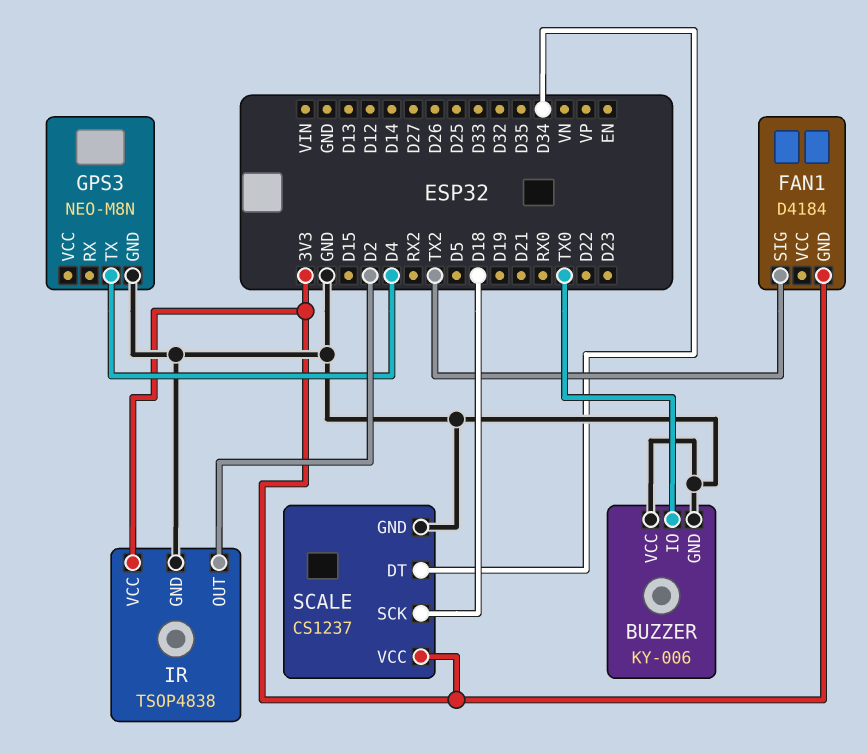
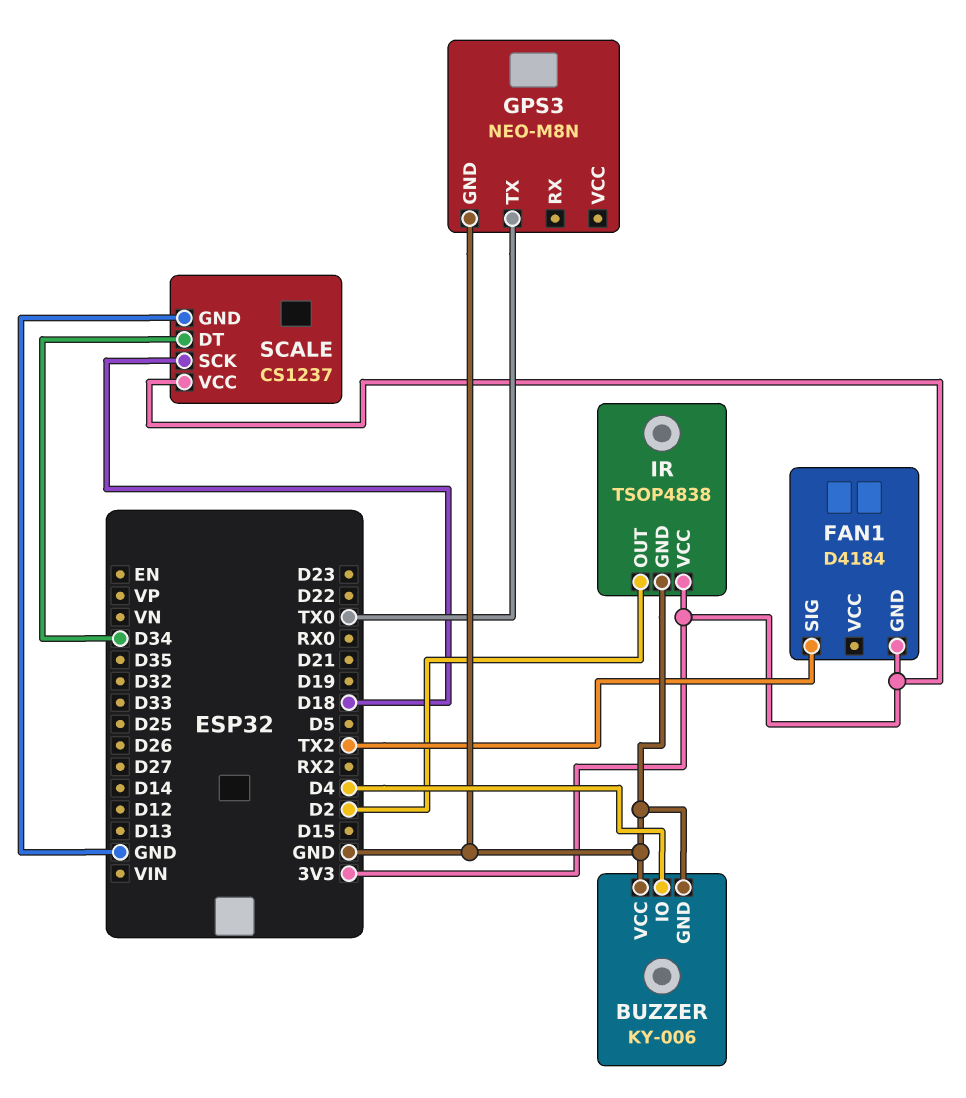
BUZZER pin IO: TX0 -> D4
GPS3 pin TX: D4 -> TX0

